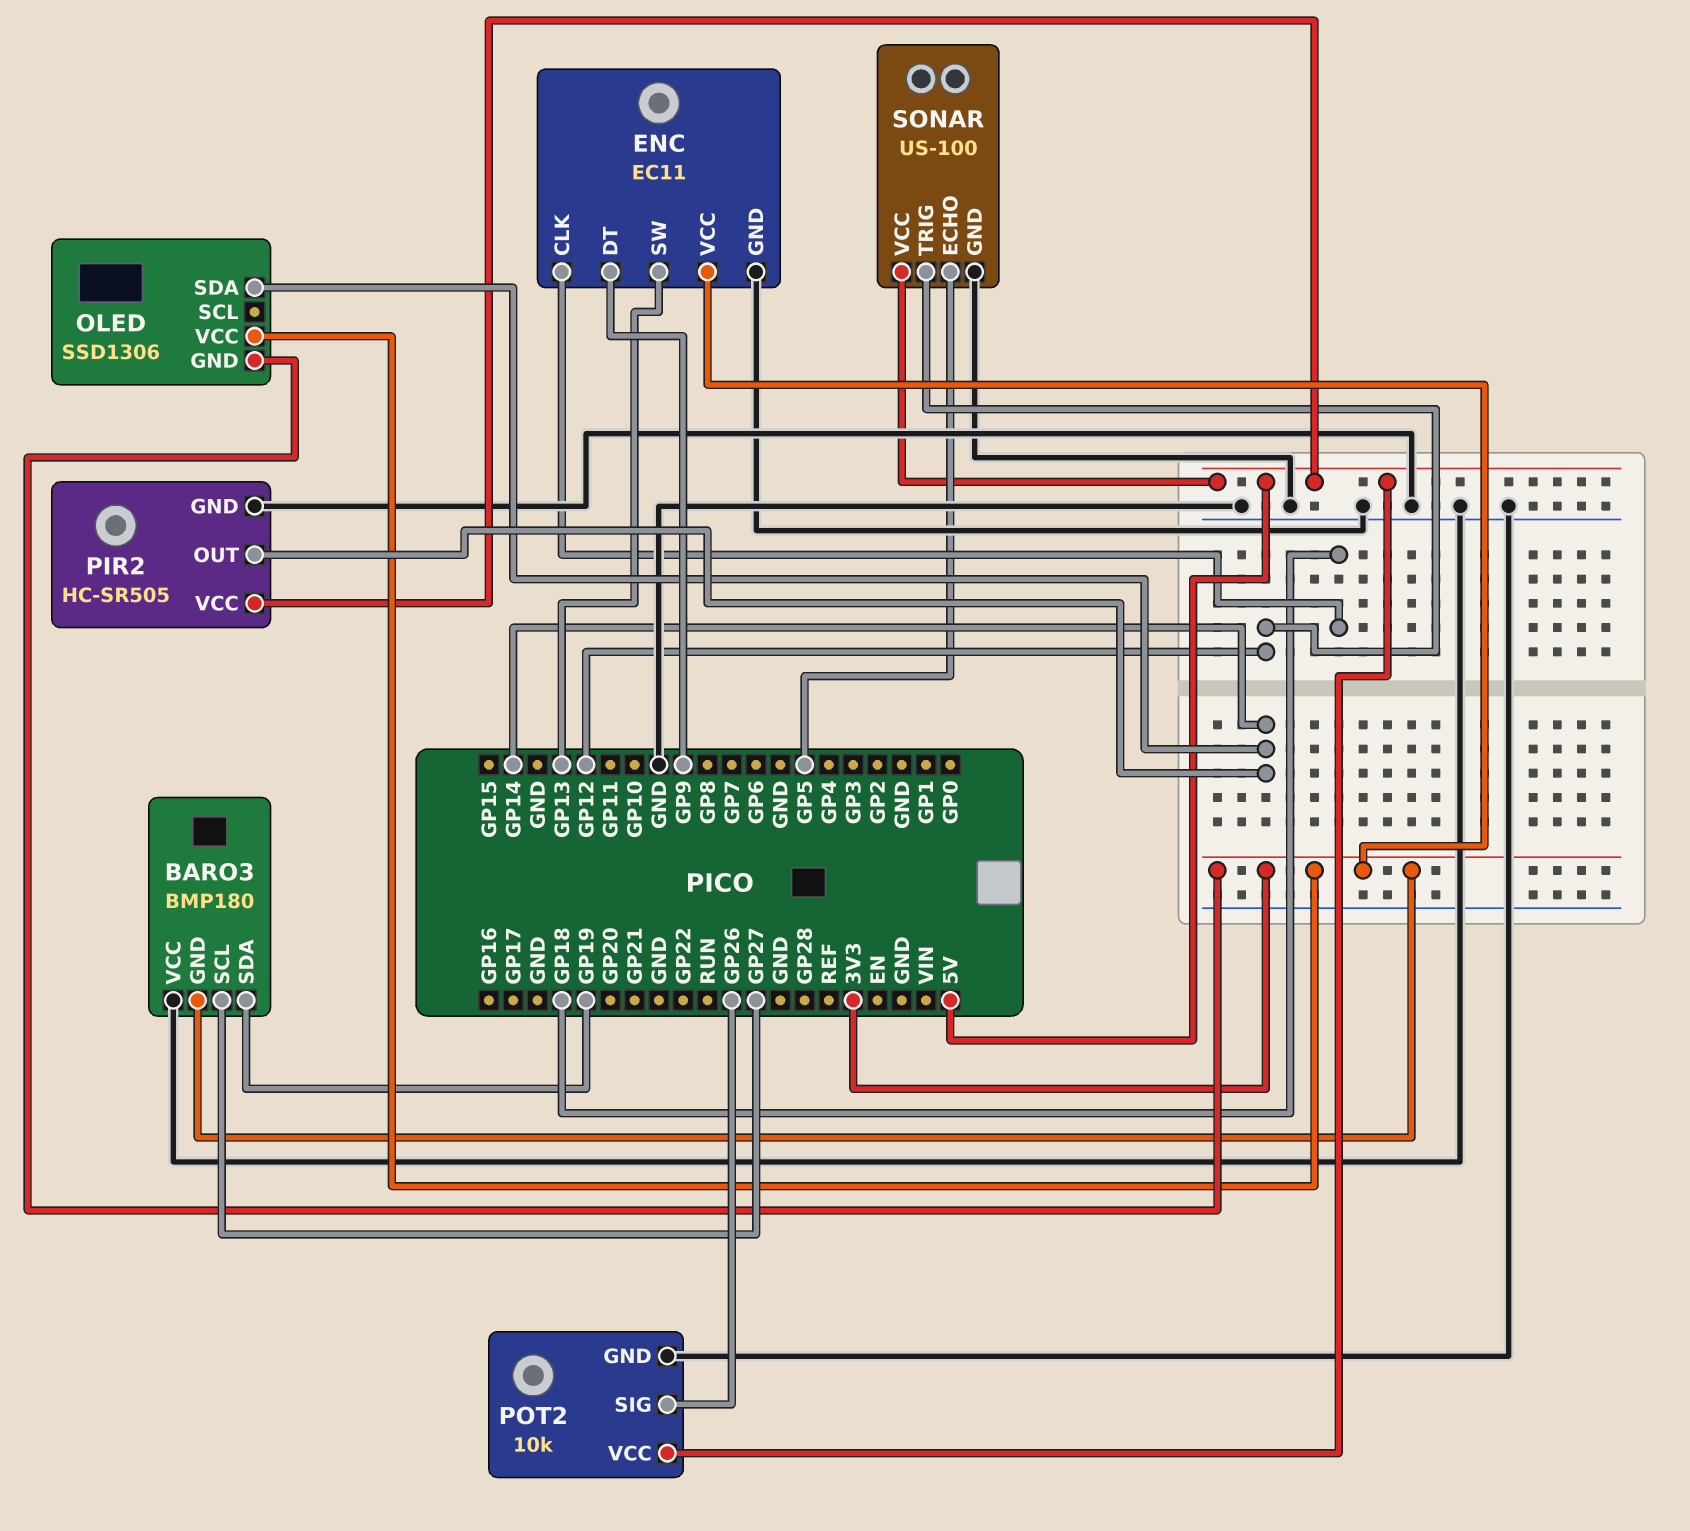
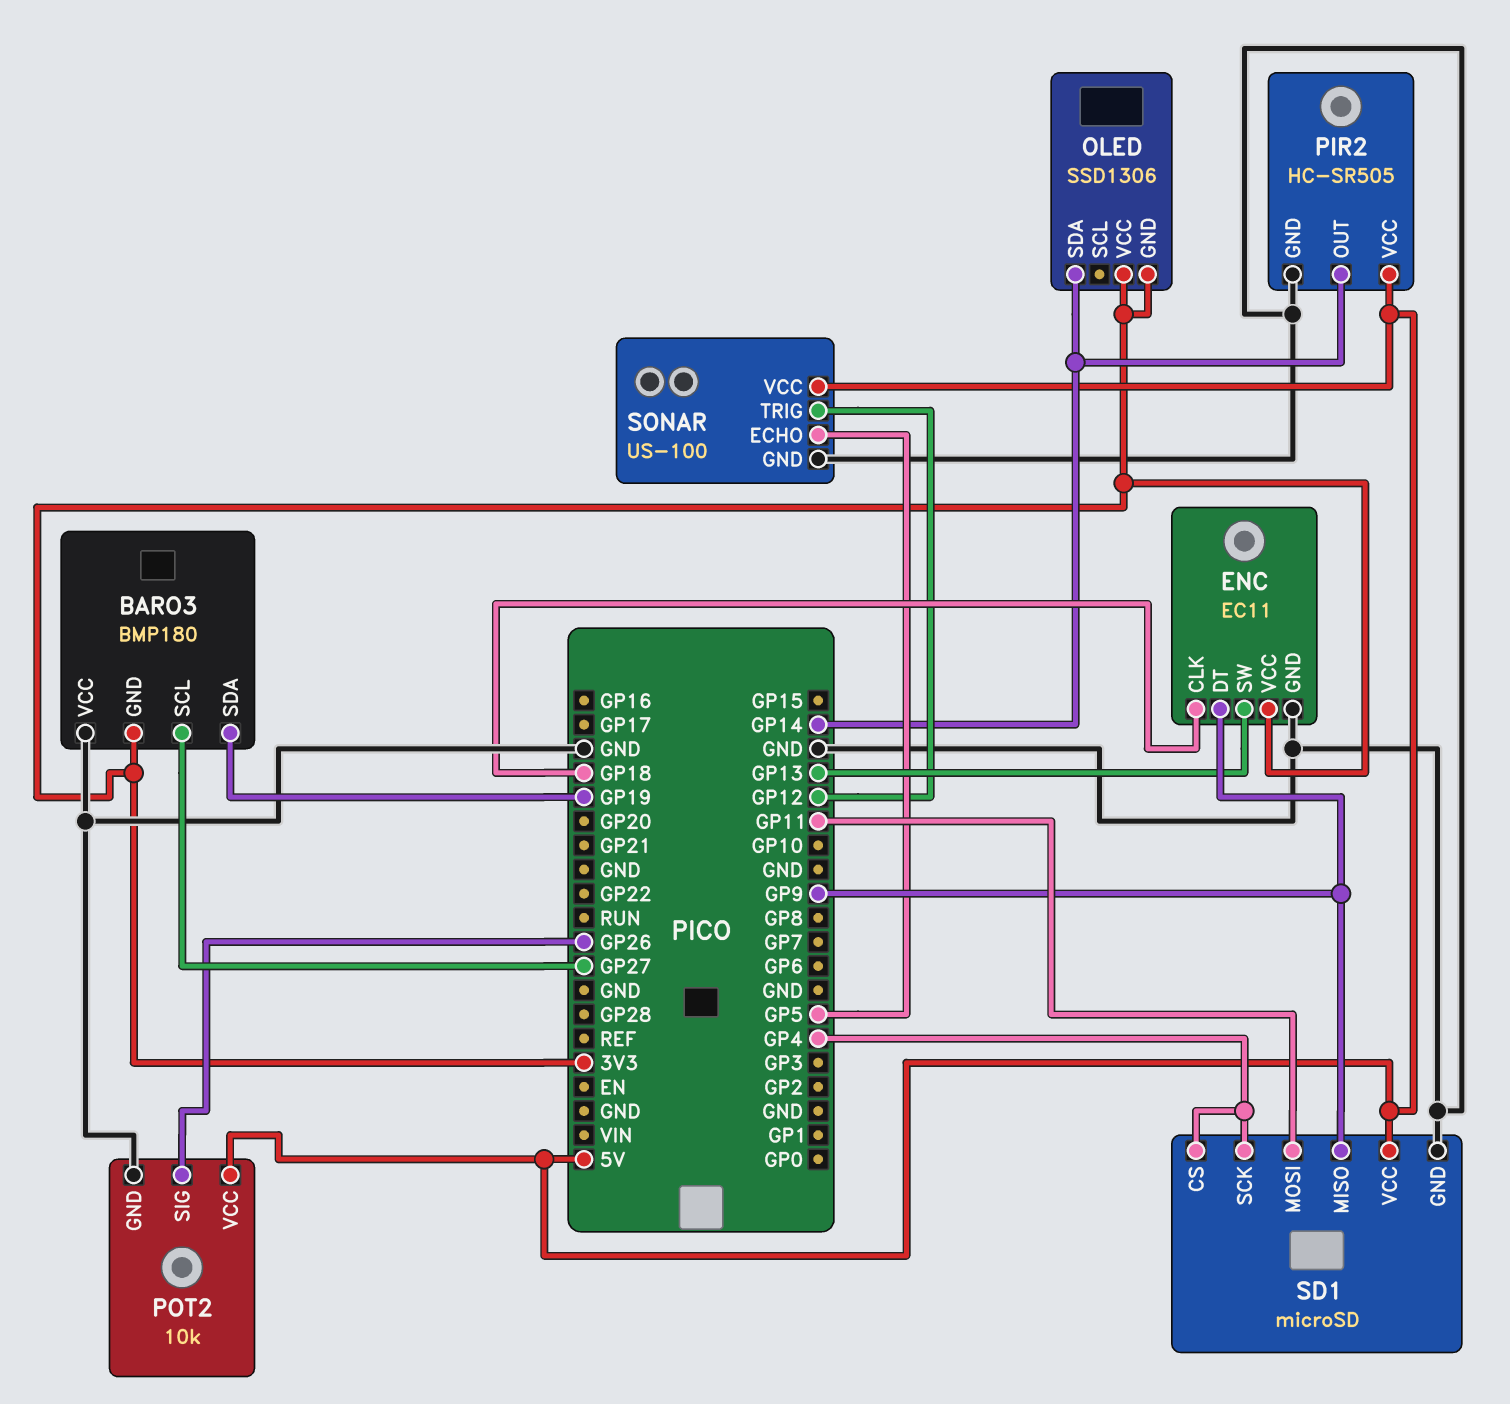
SD1: none -> microSD
SD1 pin CS: none -> GP4
SD1 pin GND: none -> GND
SD1 pin MISO: none -> GP9
SD1 pin MOSI: none -> GP11
SD1 pin SCK: none -> GP4
SD1 pin VCC: none -> 5V

